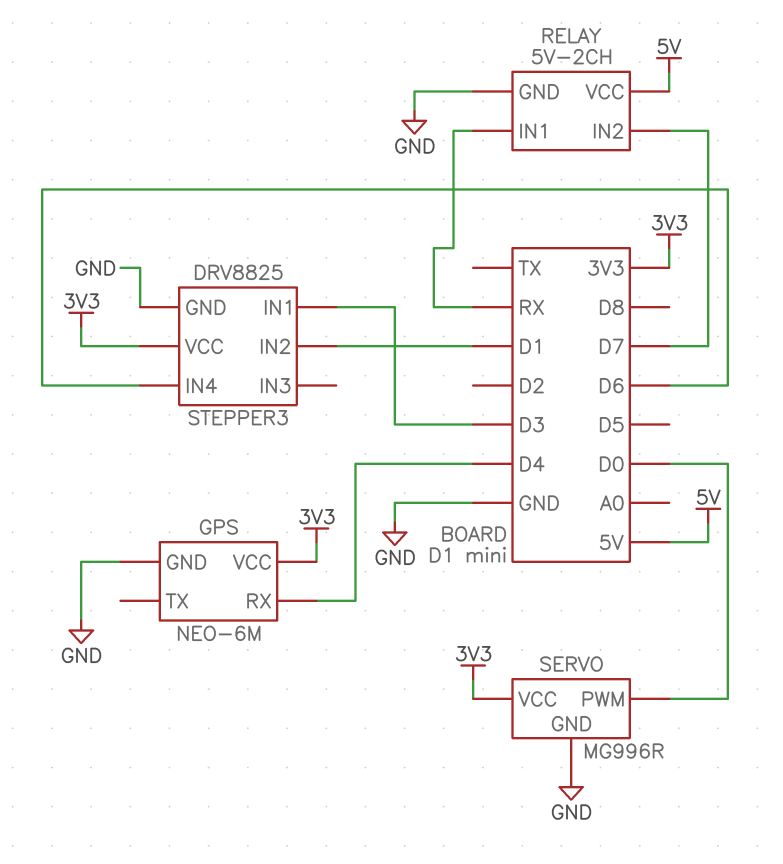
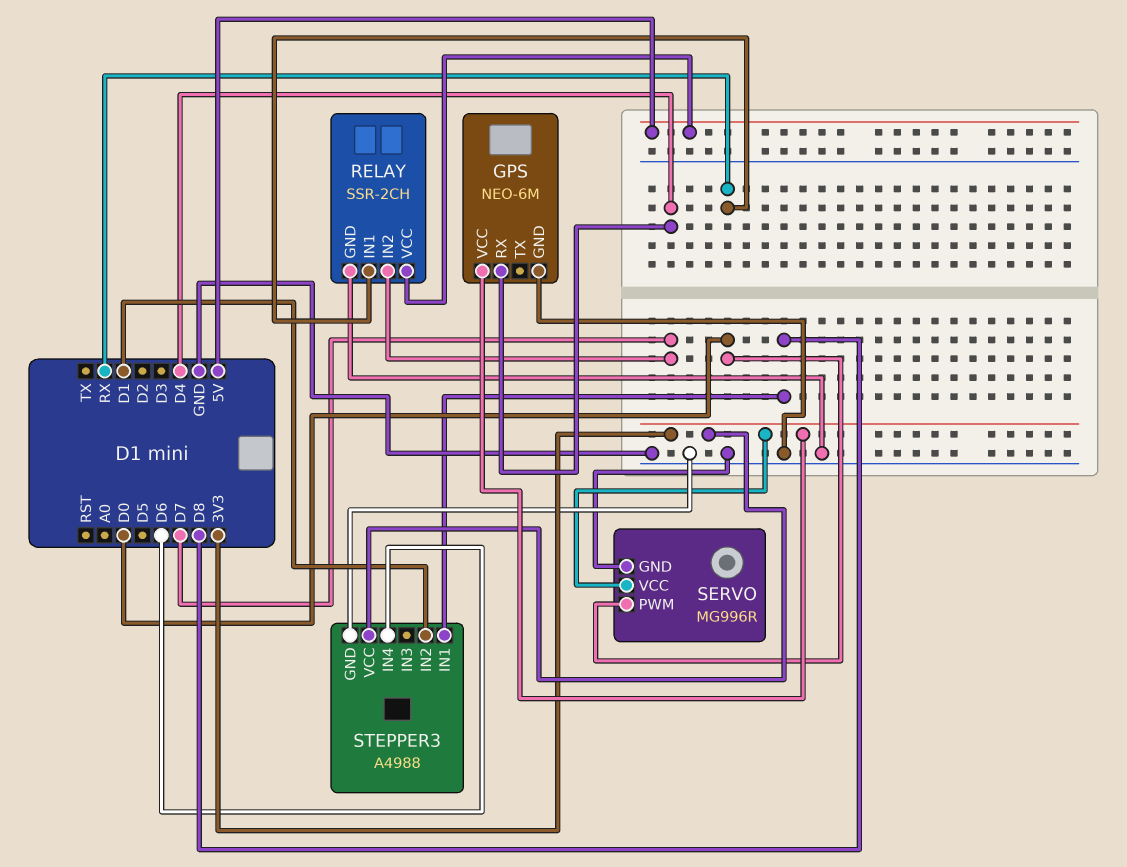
RELAY: 5V-2CH -> SSR-2CH
STEPPER3: DRV8825 -> A4988
STEPPER3 pin IN1: D3 -> D8

